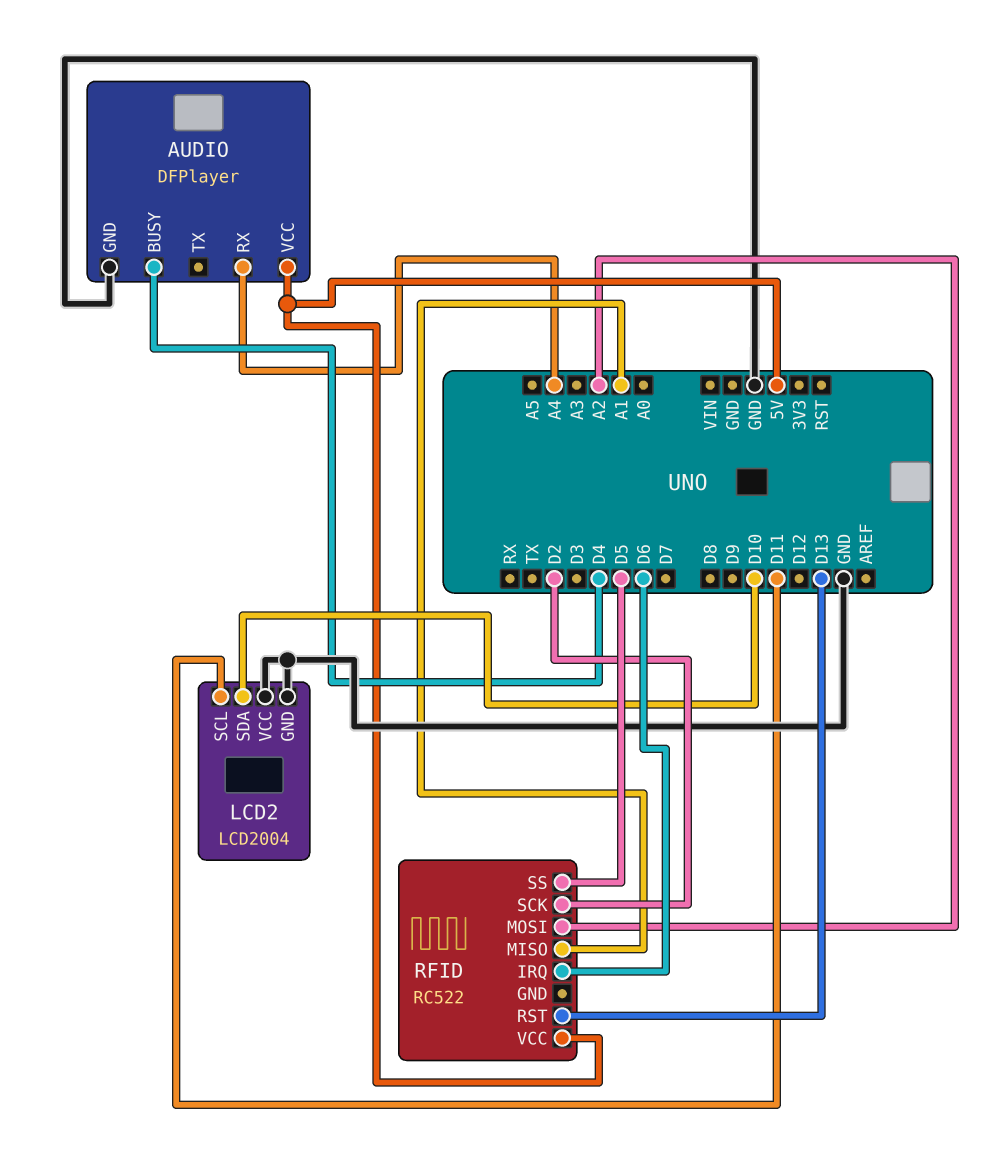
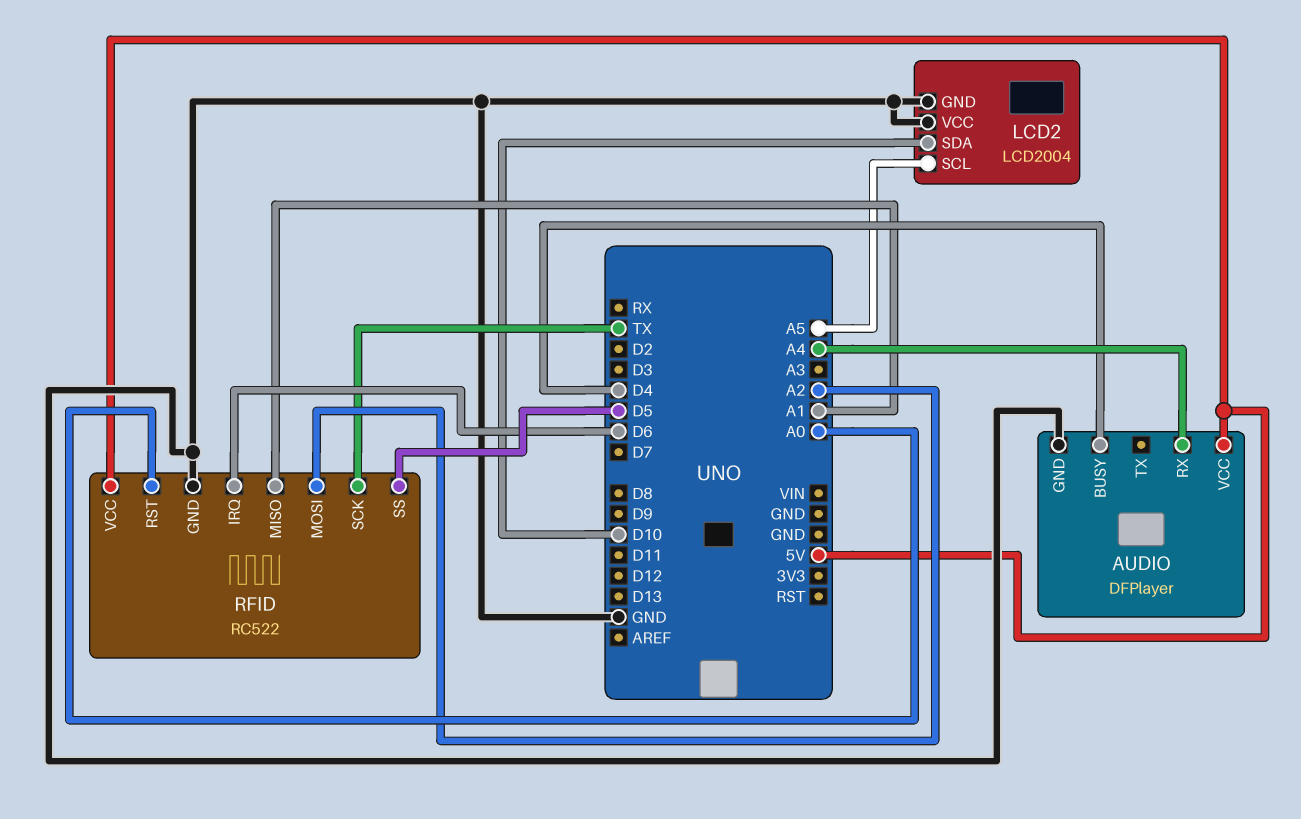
LCD2 pin SCL: D11 -> A5
RFID pin GND: none -> GND
RFID pin RST: D13 -> A0
RFID pin SCK: D2 -> TX

